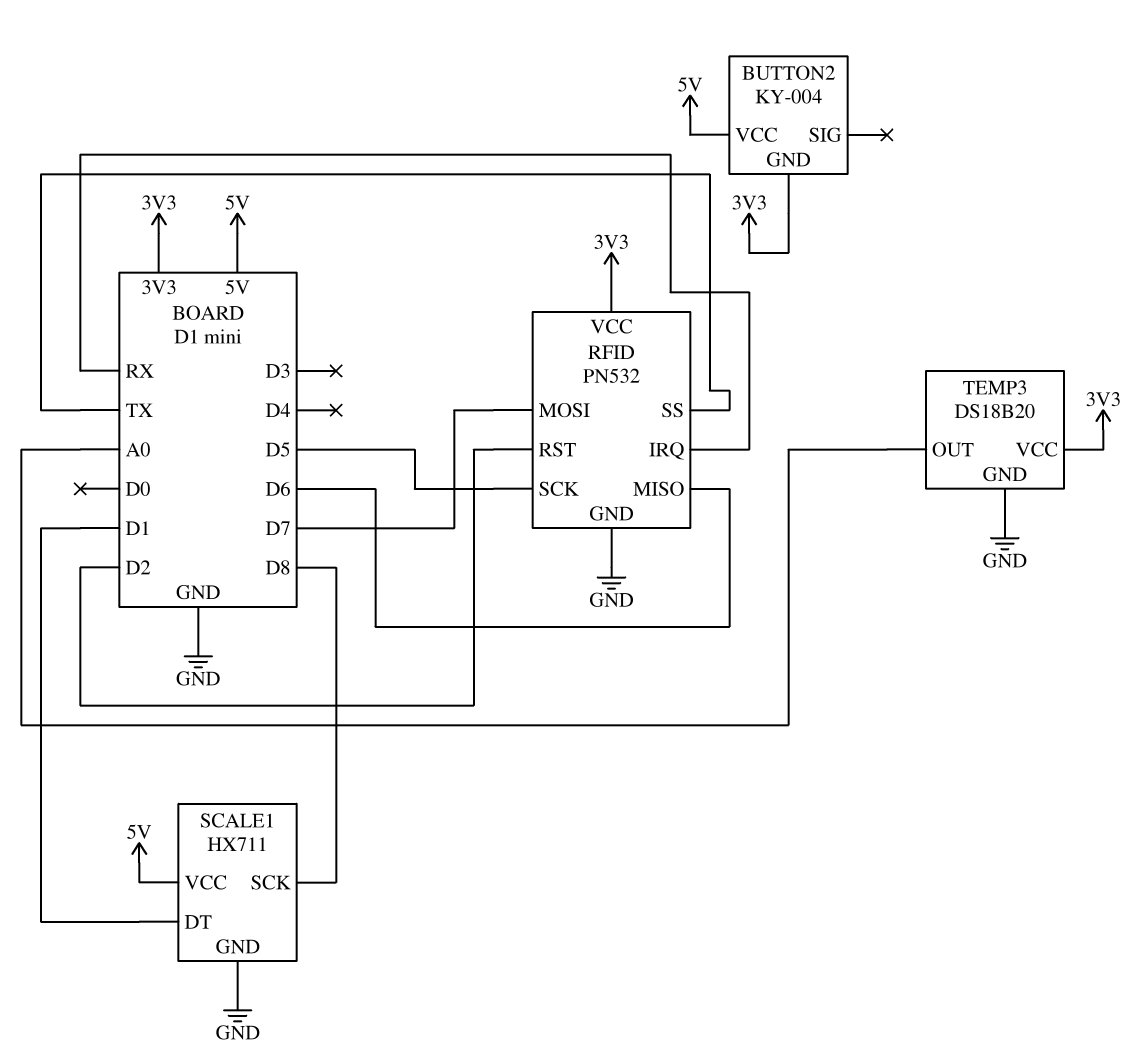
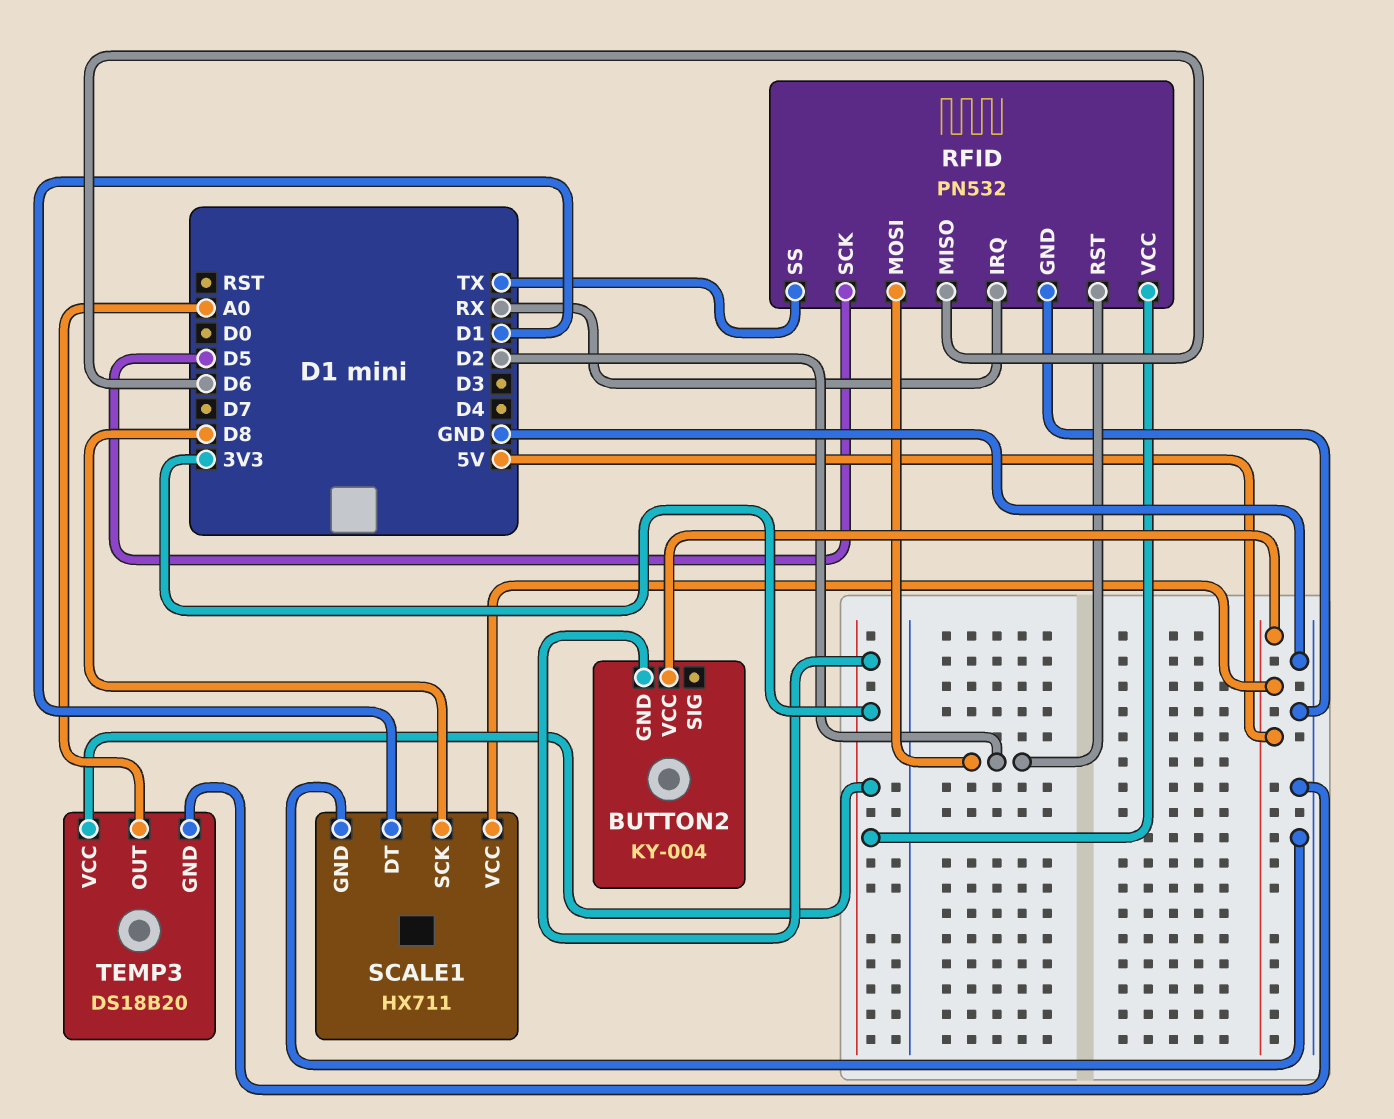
RFID pin MOSI: D7 -> D2

